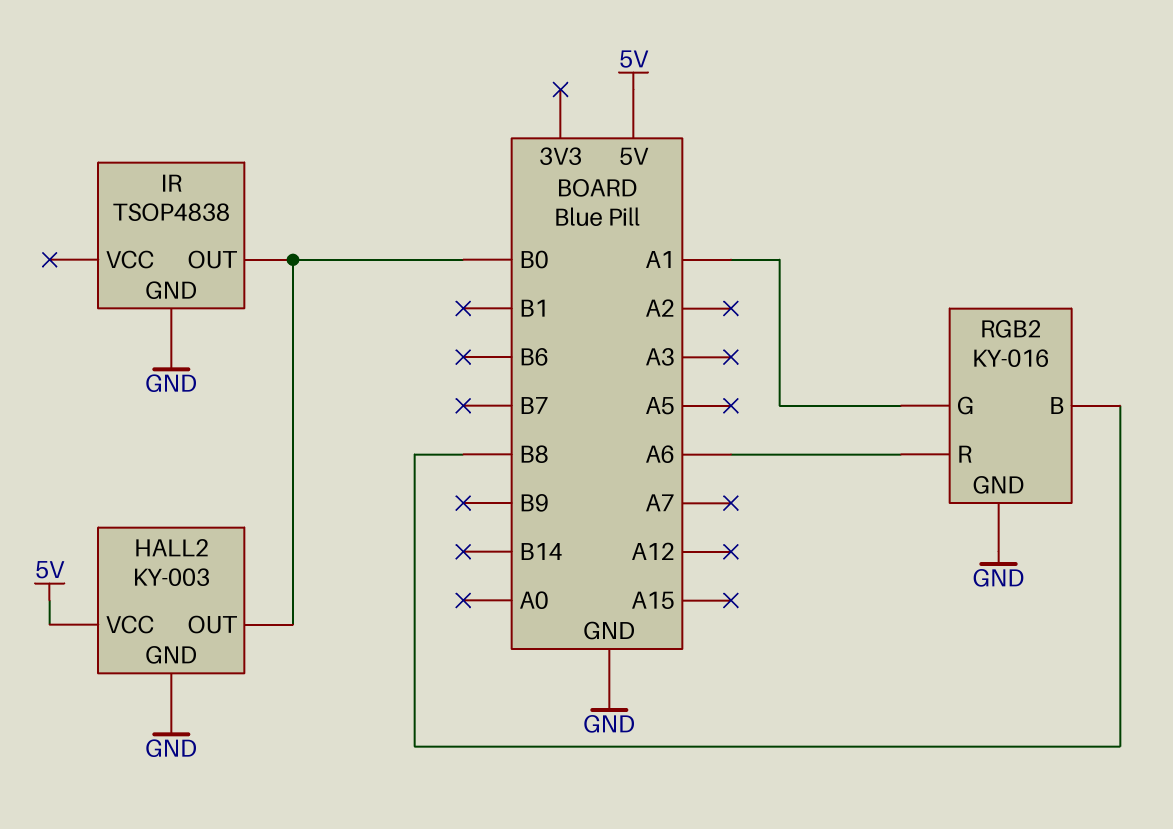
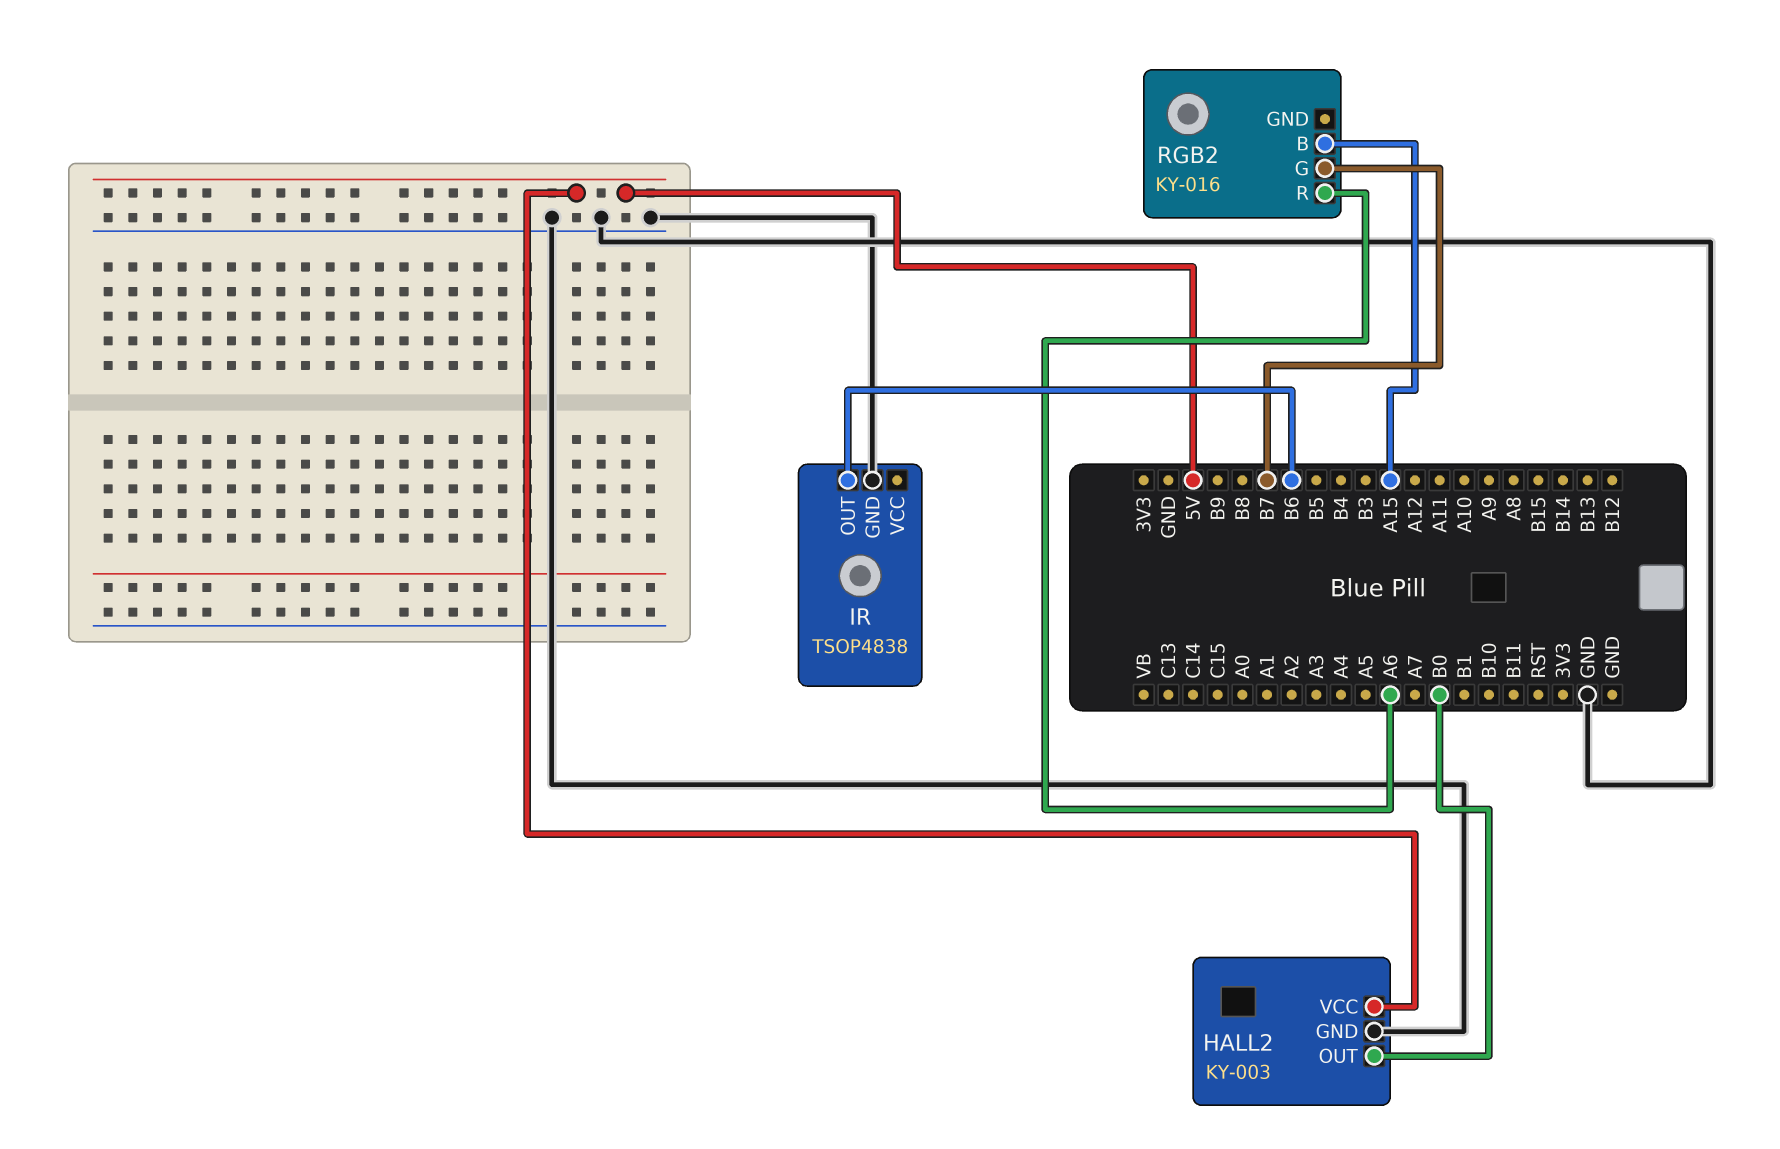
IR pin OUT: B0 -> B6
RGB2 pin B: B8 -> A15
RGB2 pin G: A1 -> B7
RGB2 pin GND: GND -> none

